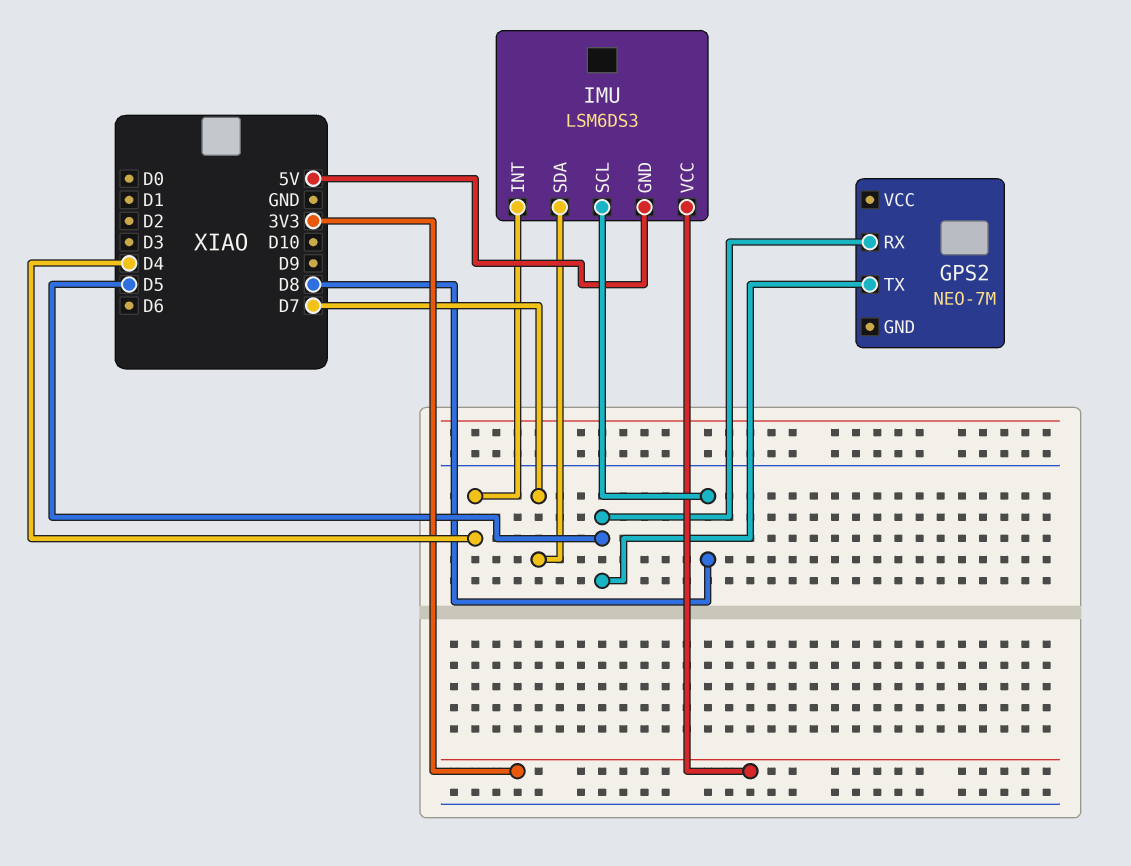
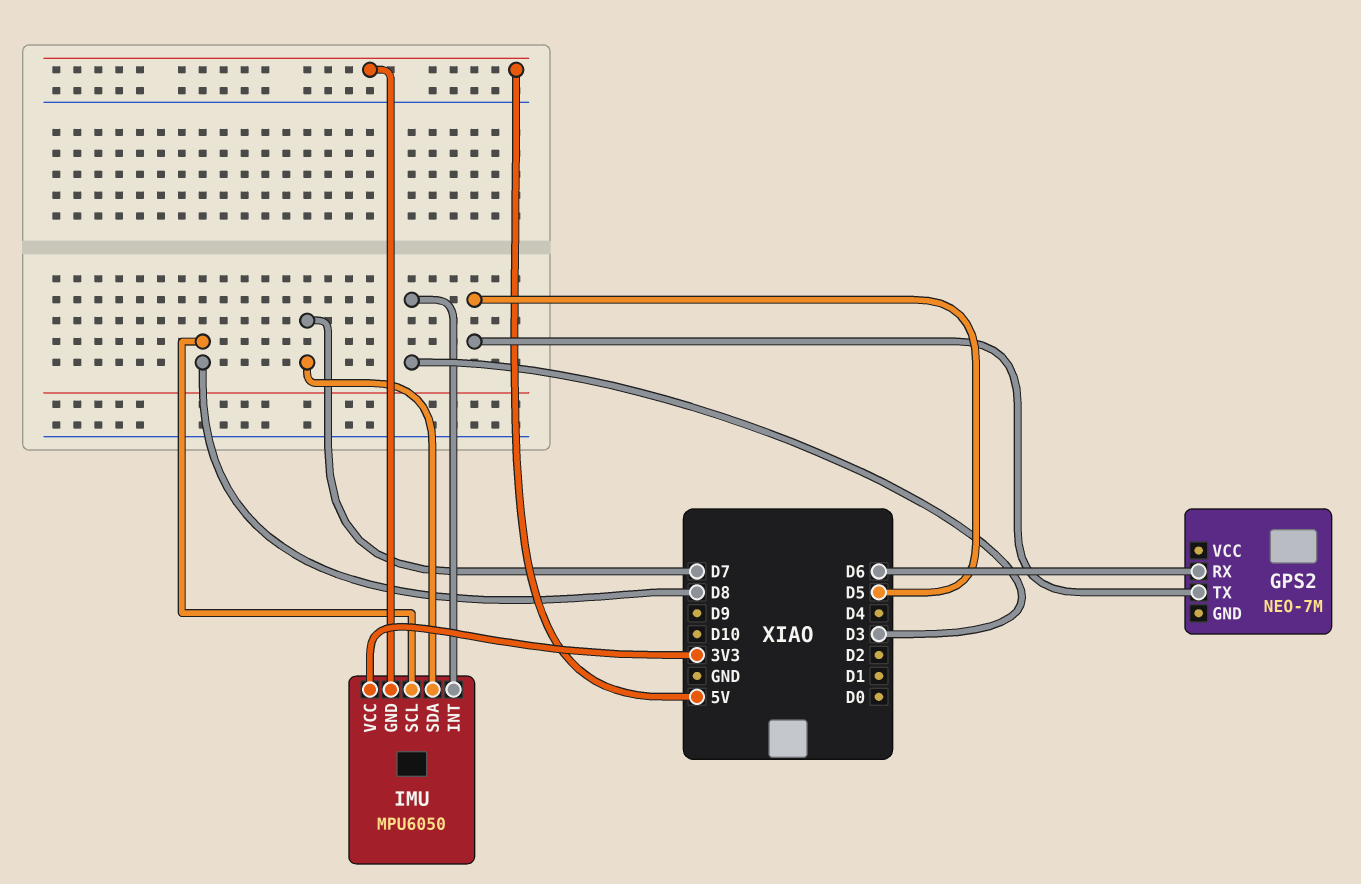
GPS2 pin RX: D5 -> D6
IMU: LSM6DS3 -> MPU6050
IMU pin INT: D4 -> D3

